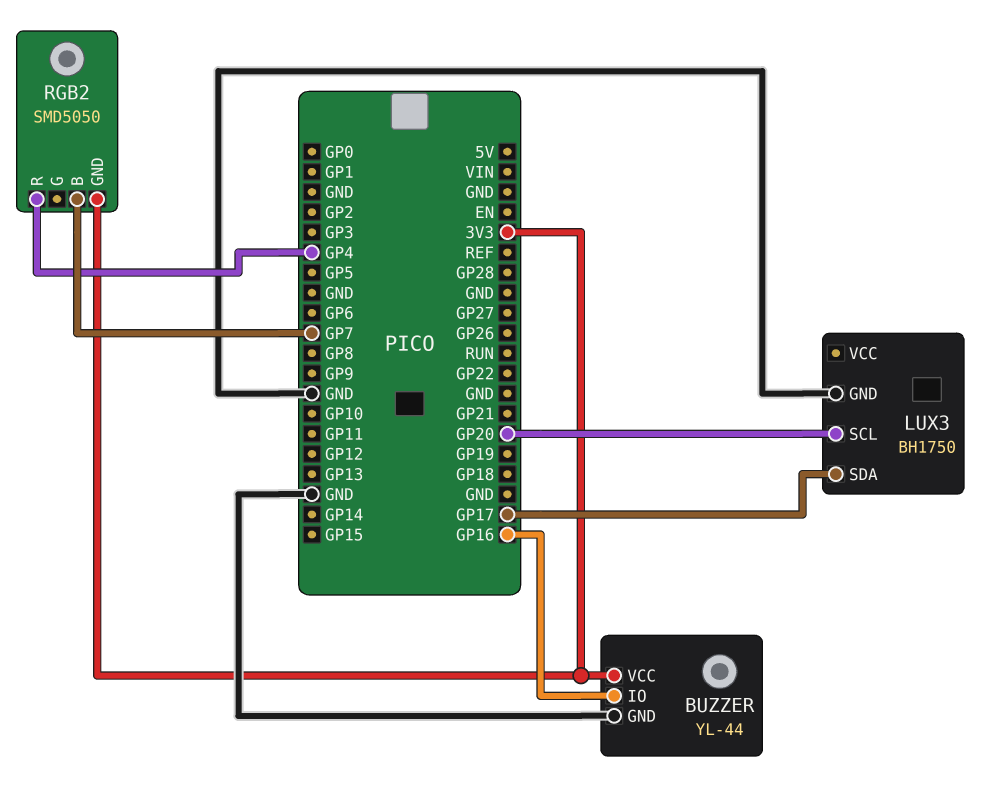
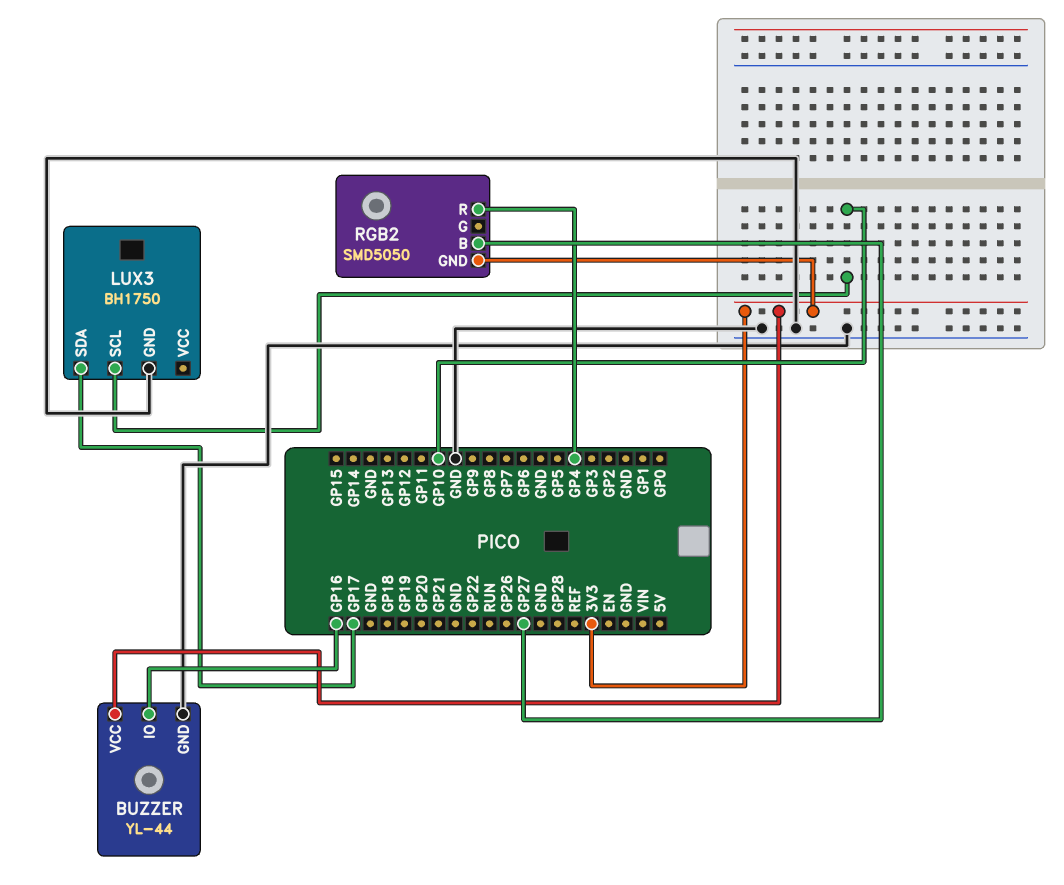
LUX3 pin SCL: GP20 -> GP10
RGB2 pin B: GP7 -> GP27

